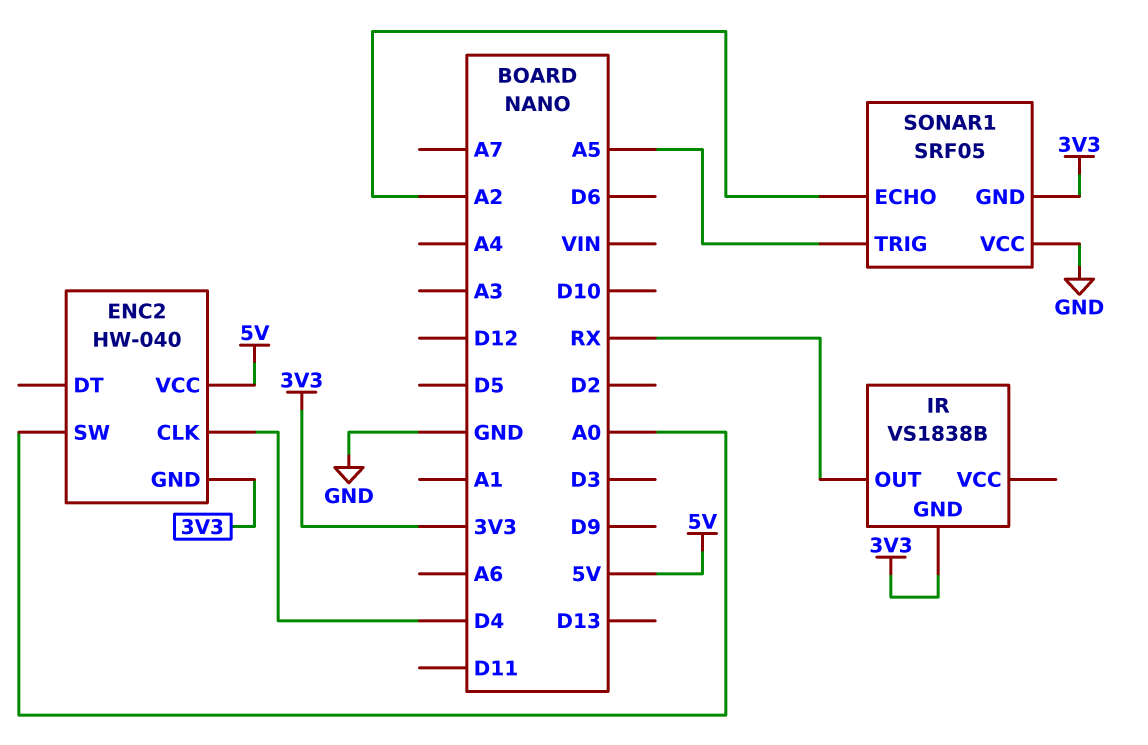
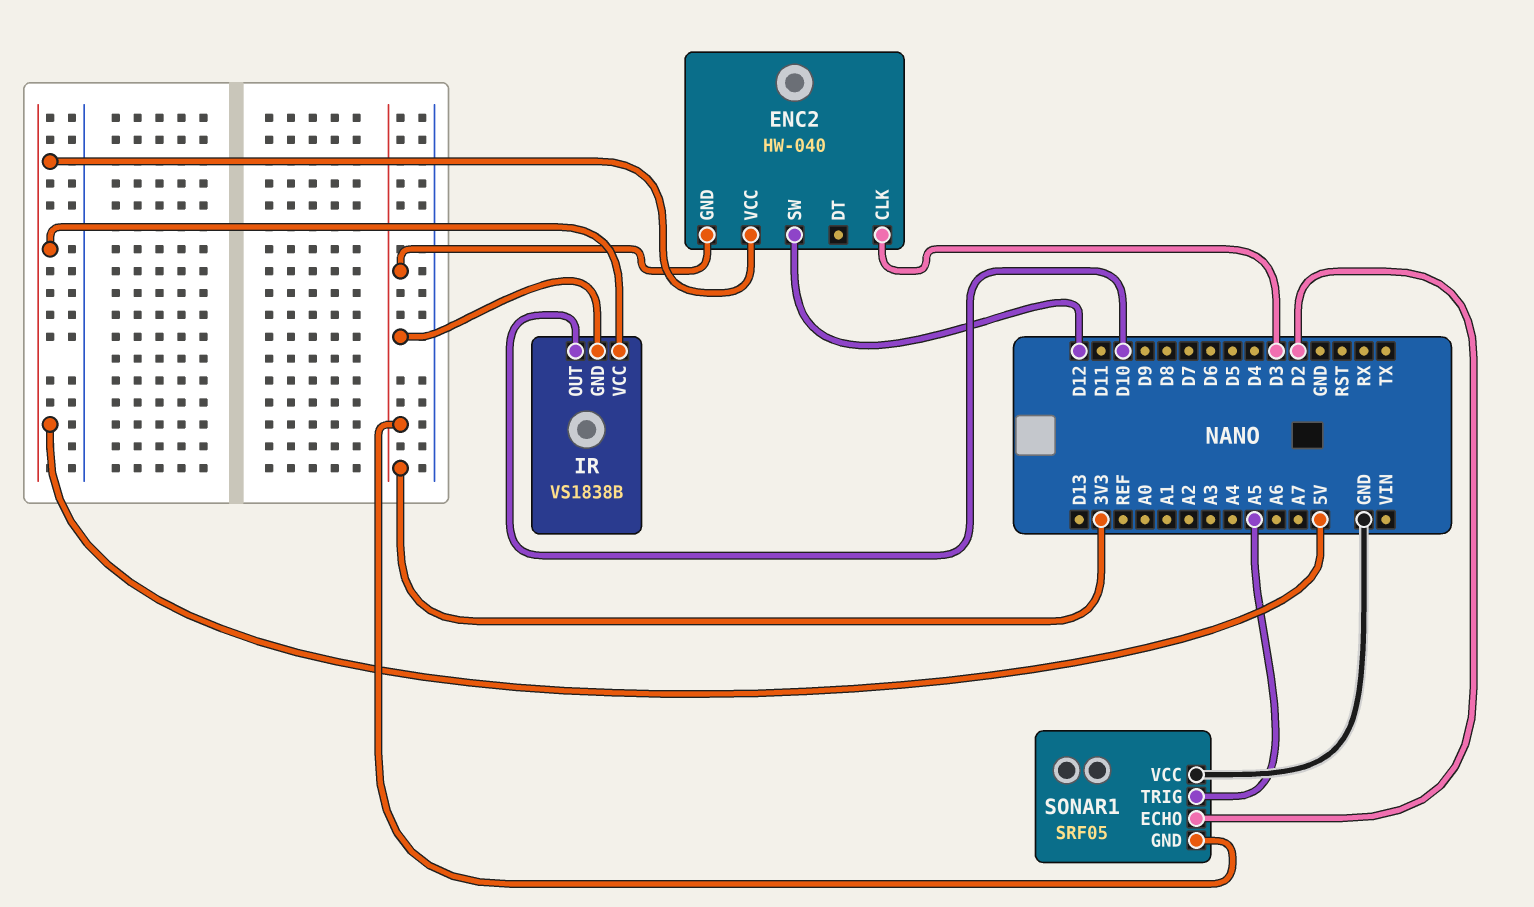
ENC2 pin CLK: D4 -> D3
ENC2 pin SW: A0 -> D12
IR pin OUT: RX -> D10
IR pin VCC: none -> 5V
SONAR1 pin ECHO: A2 -> D2

